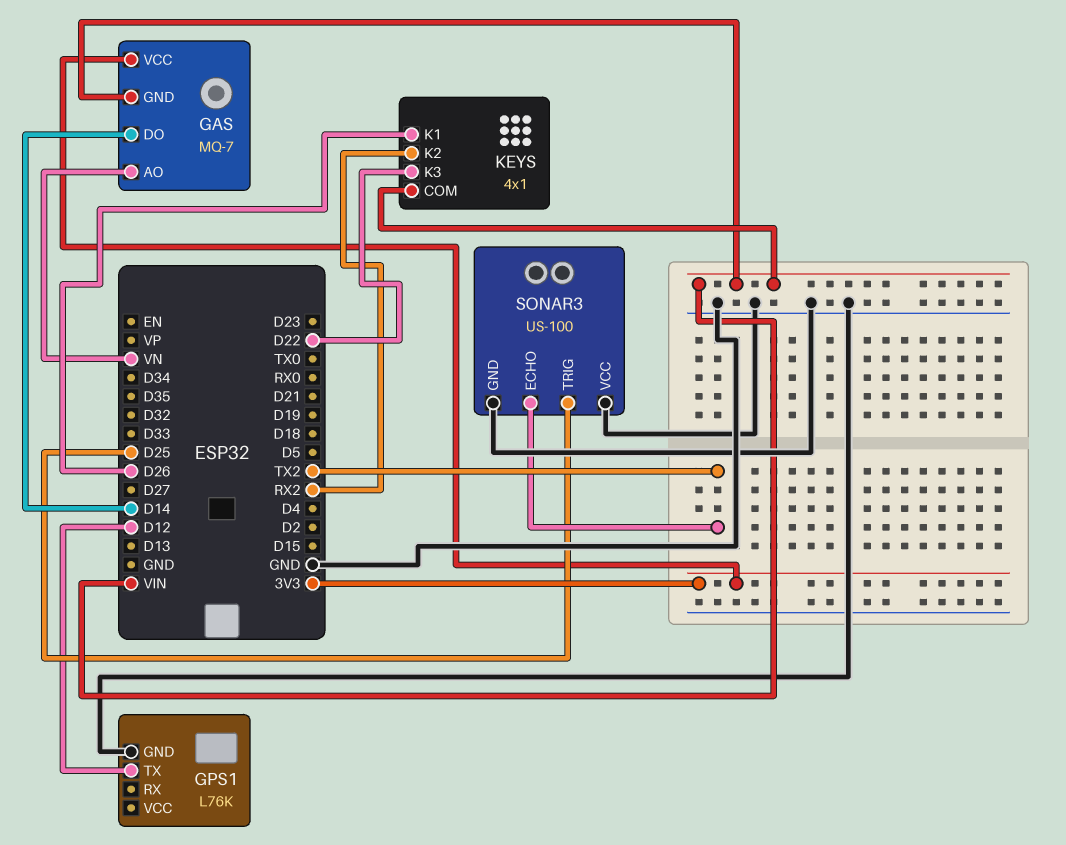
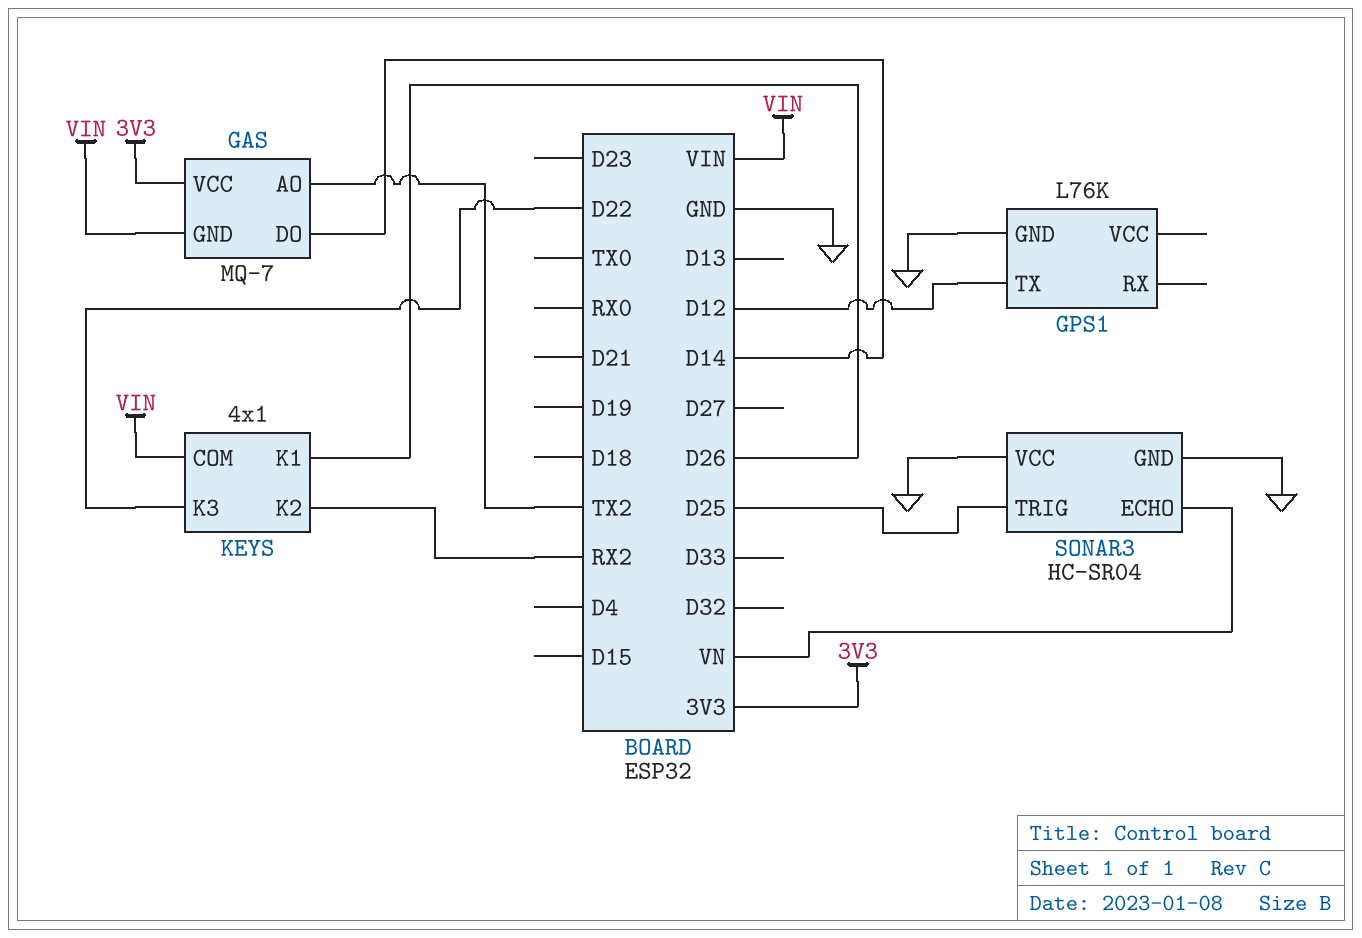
GAS pin AO: VN -> TX2
SONAR3: US-100 -> HC-SR04
SONAR3 pin ECHO: TX2 -> VN

